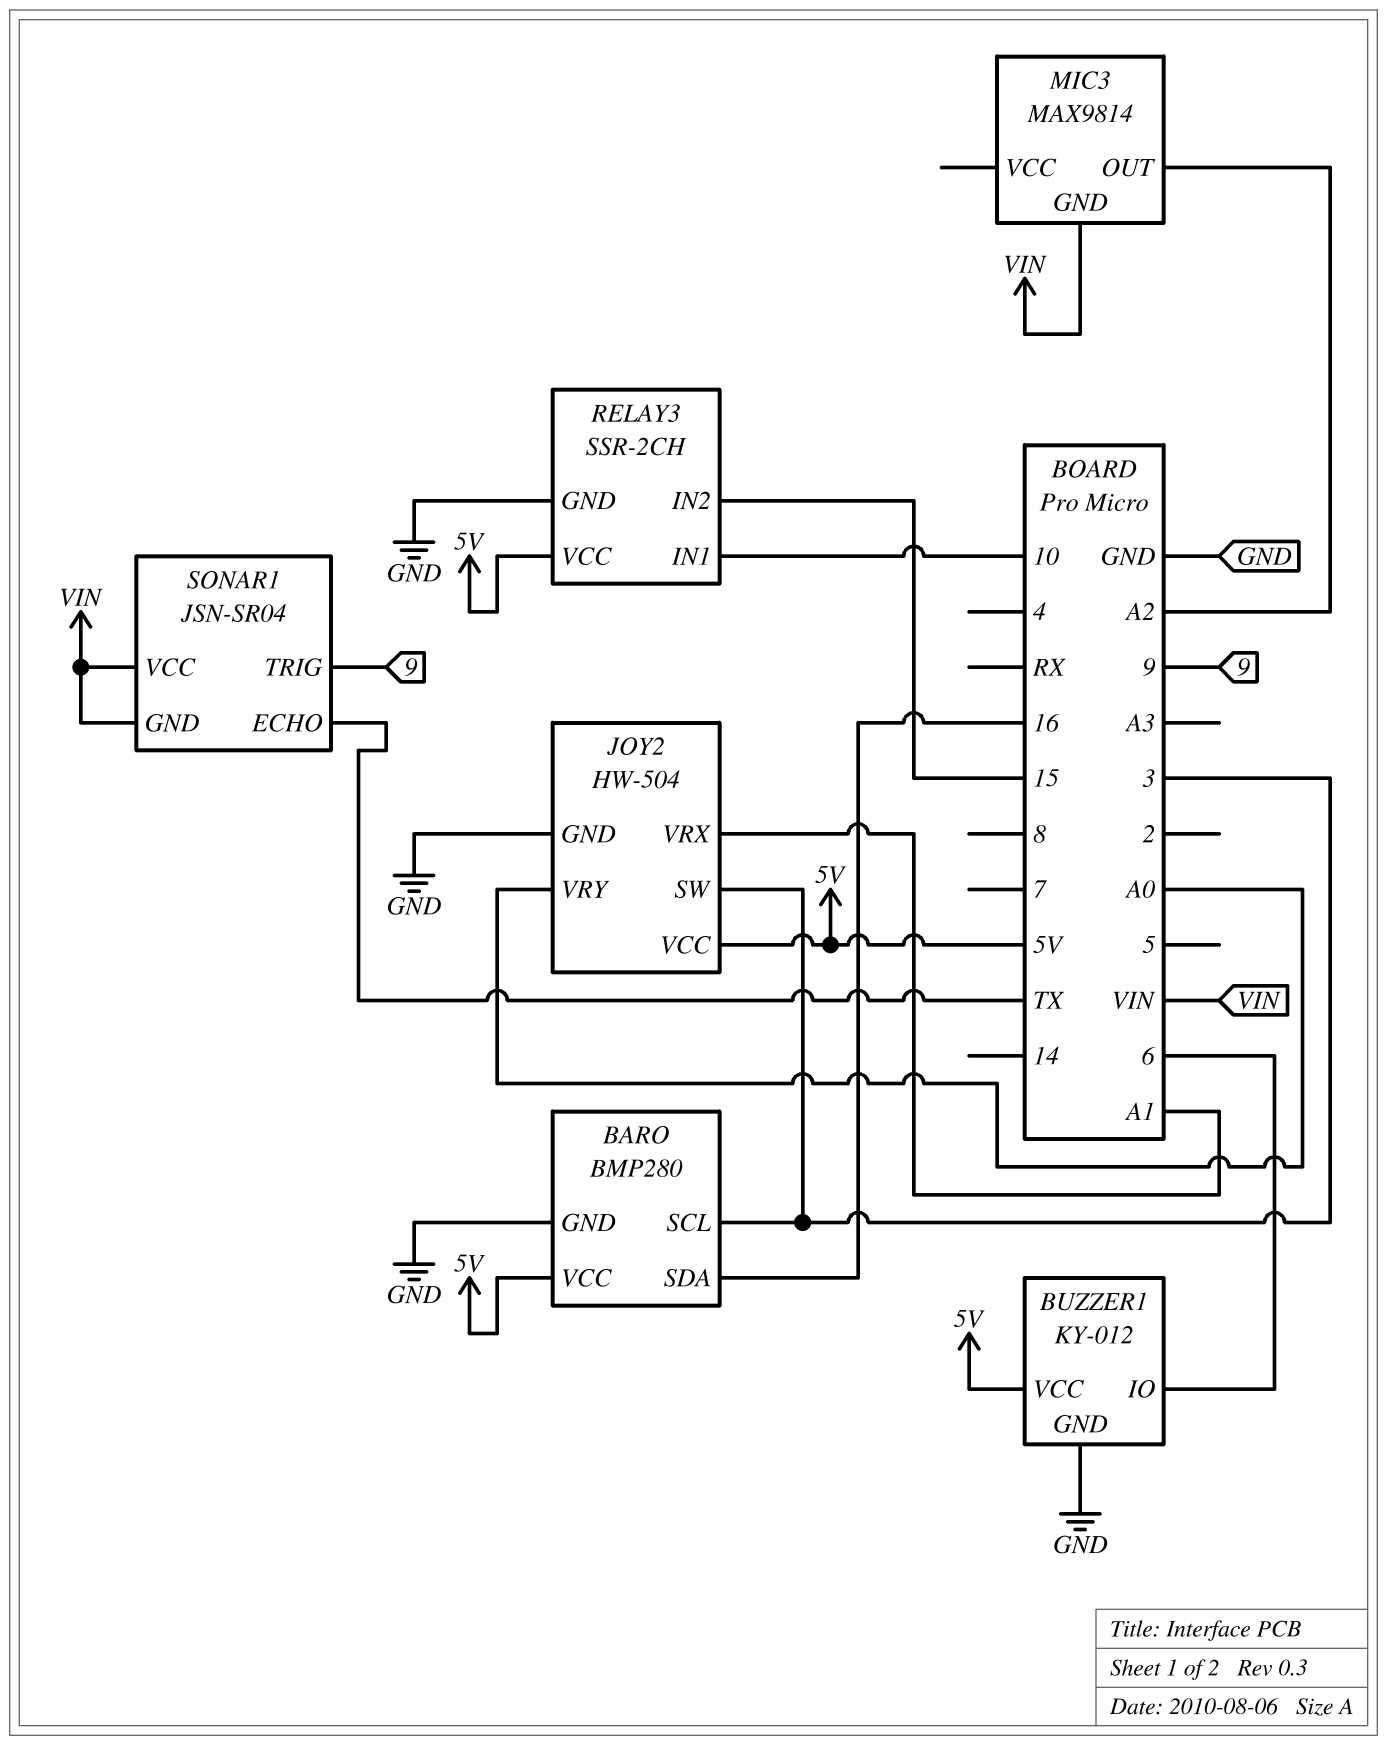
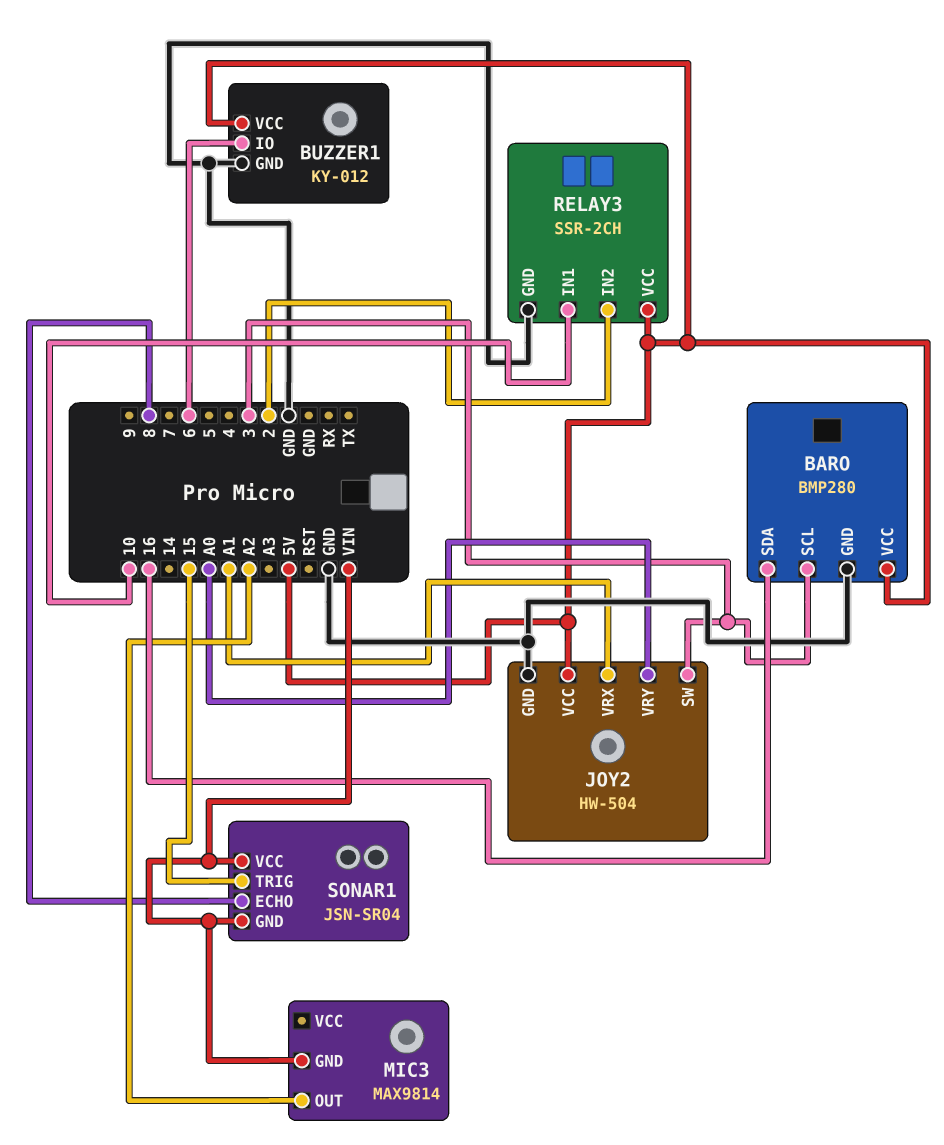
RELAY3 pin IN2: 15 -> 2
SONAR1 pin ECHO: TX -> 8
SONAR1 pin TRIG: 9 -> 15

